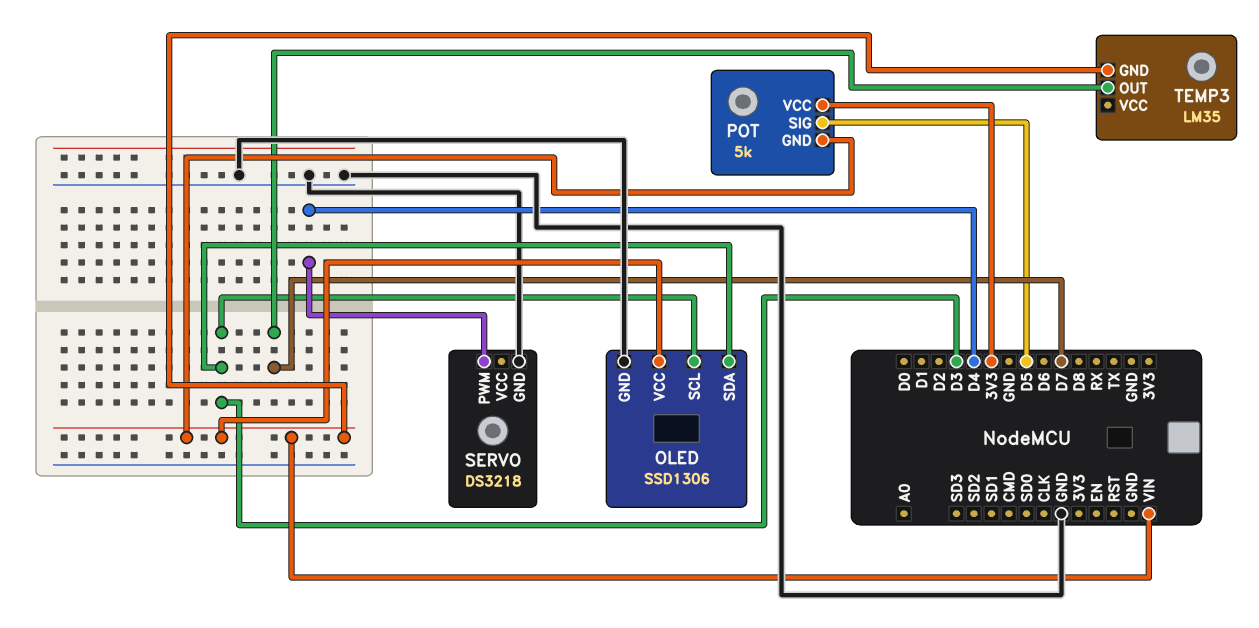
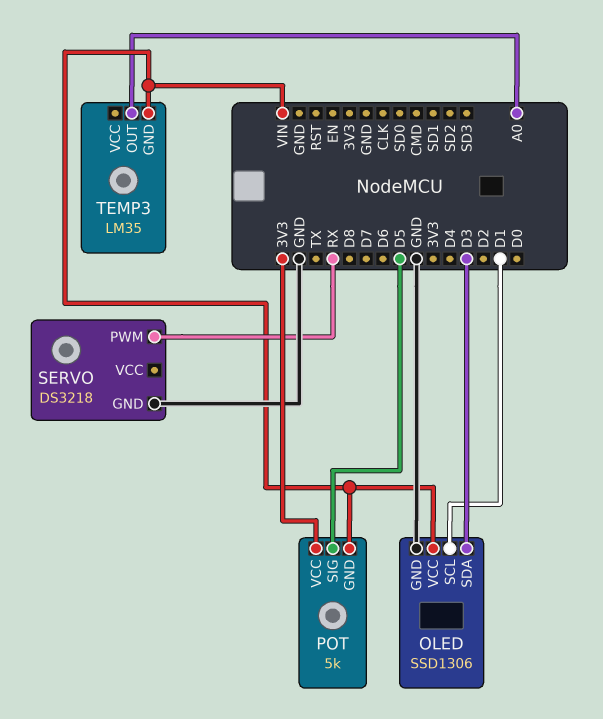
OLED pin SCL: D3 -> D1
SERVO pin PWM: D4 -> RX
TEMP3 pin OUT: D7 -> A0

